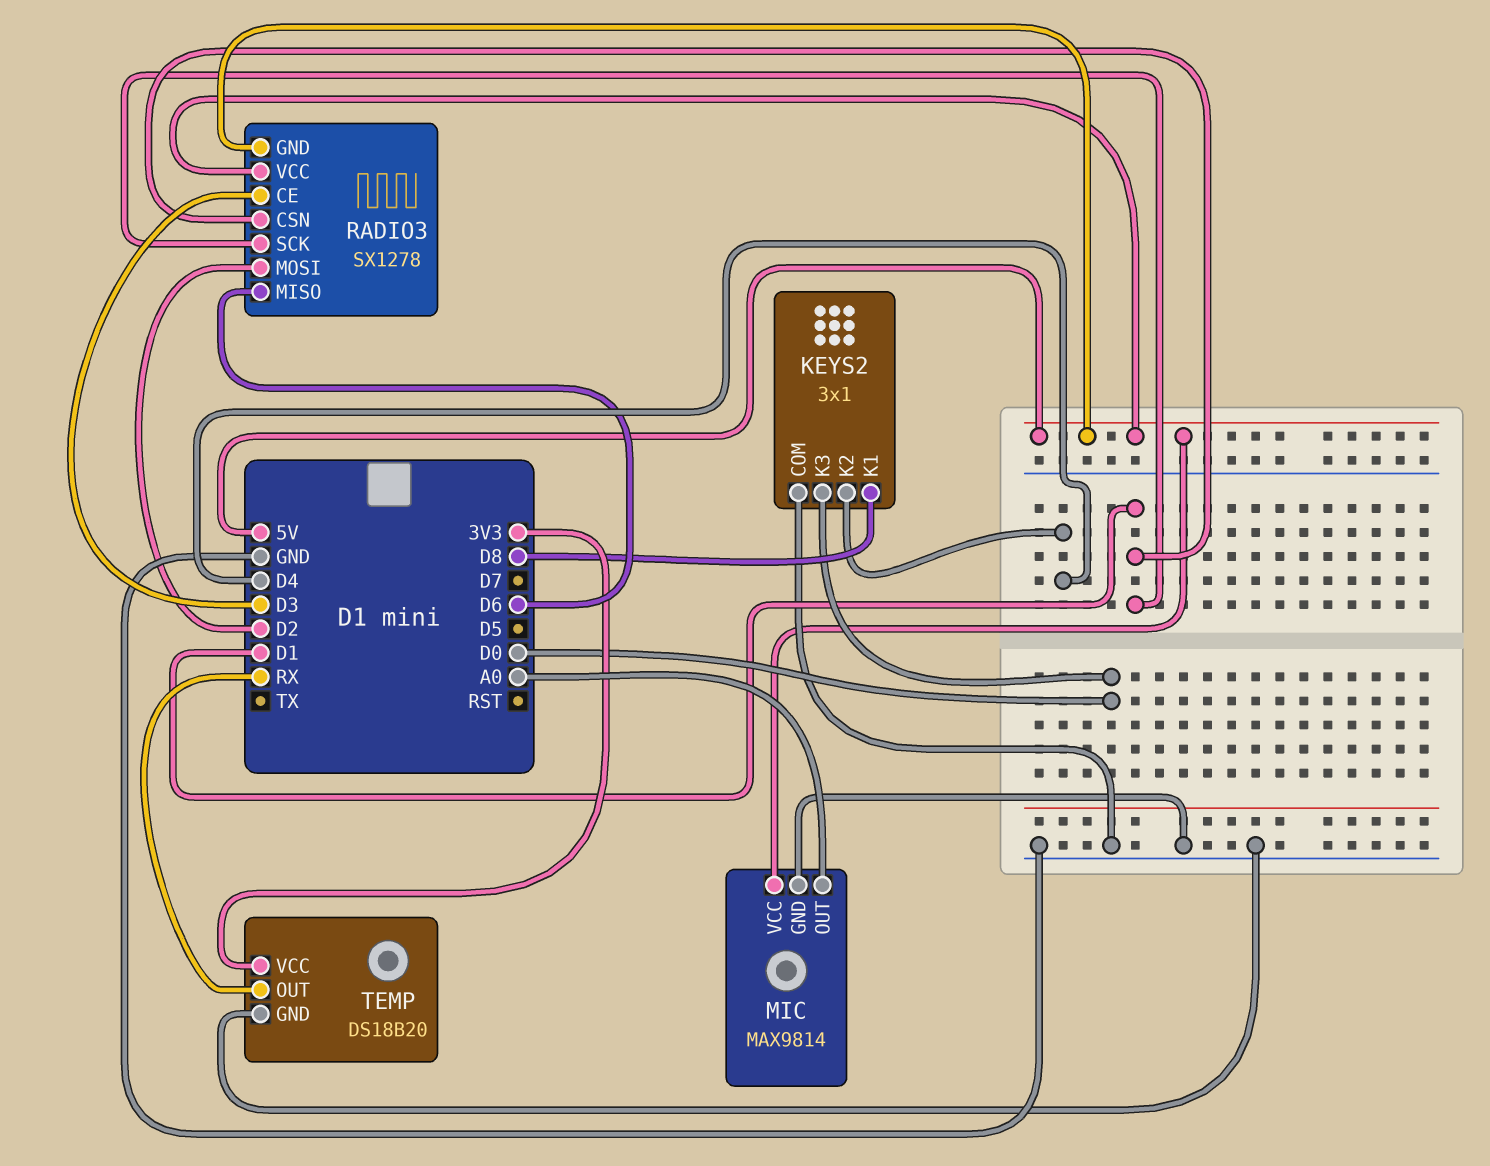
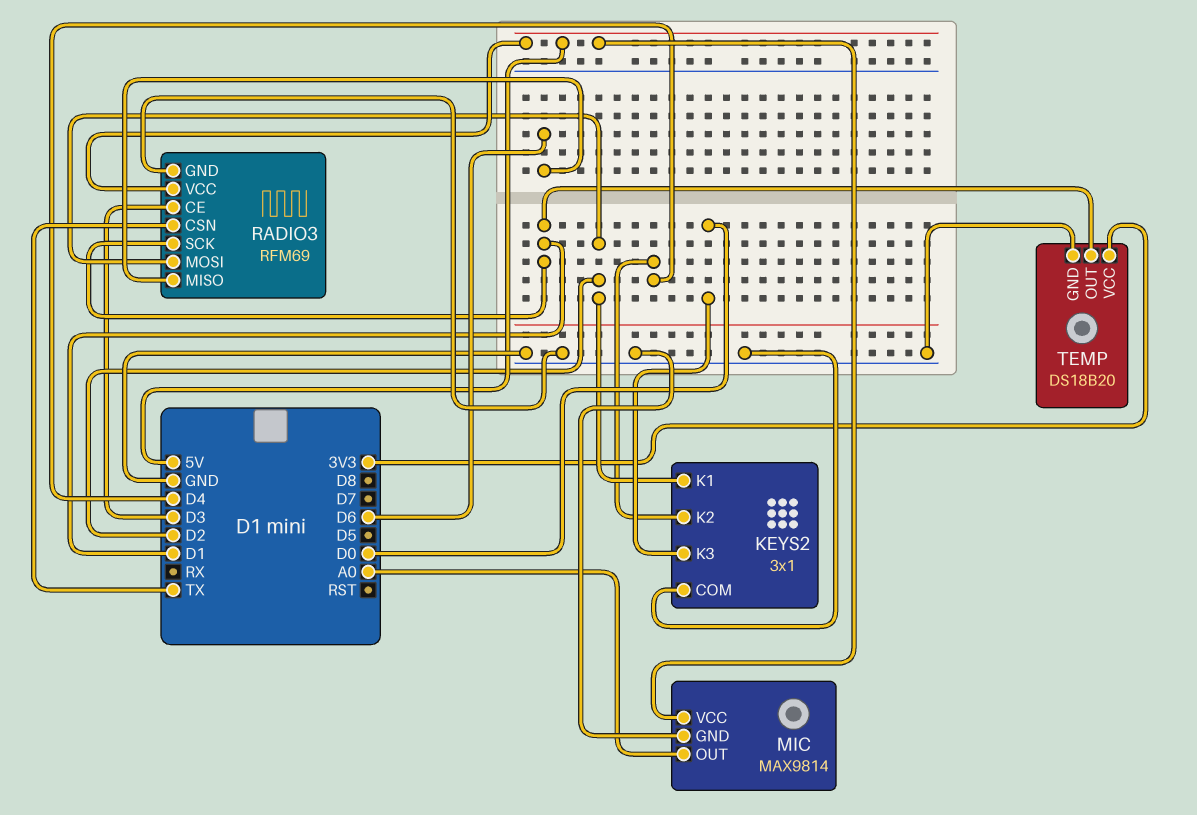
KEYS2 pin K1: D8 -> D2
RADIO3: SX1278 -> RFM69
RADIO3 pin CSN: D1 -> TX
RADIO3 pin GND: 5V -> GND
TEMP pin OUT: RX -> D1

